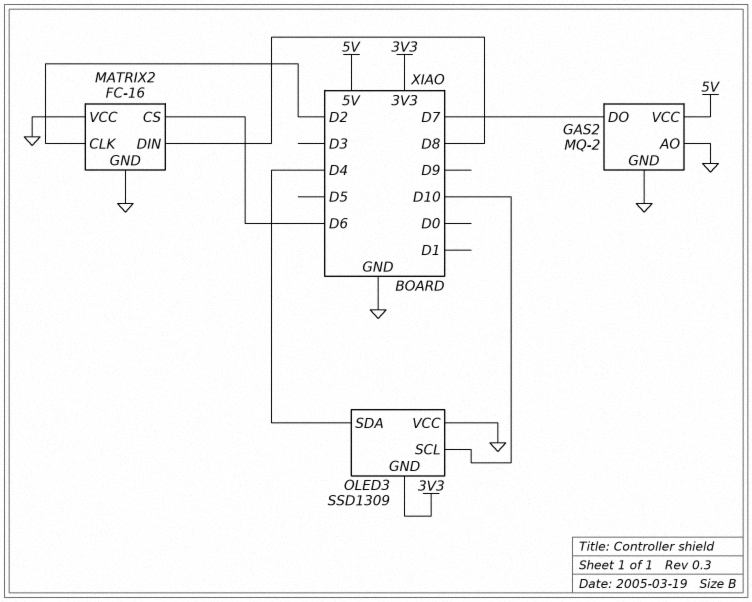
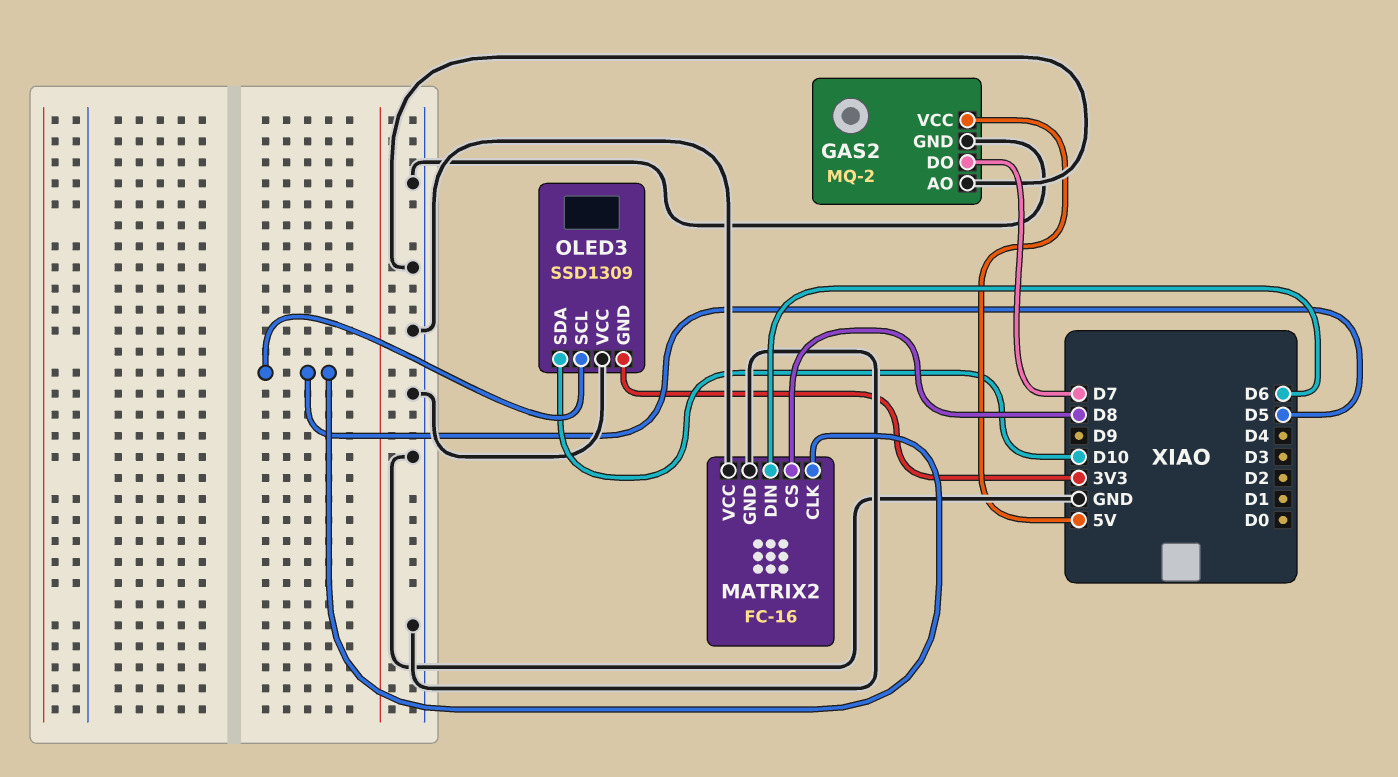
MATRIX2 pin CLK: D2 -> D5
MATRIX2 pin CS: D6 -> D8
MATRIX2 pin DIN: D8 -> D6
OLED3 pin SCL: D10 -> D5
OLED3 pin SDA: D4 -> D10

